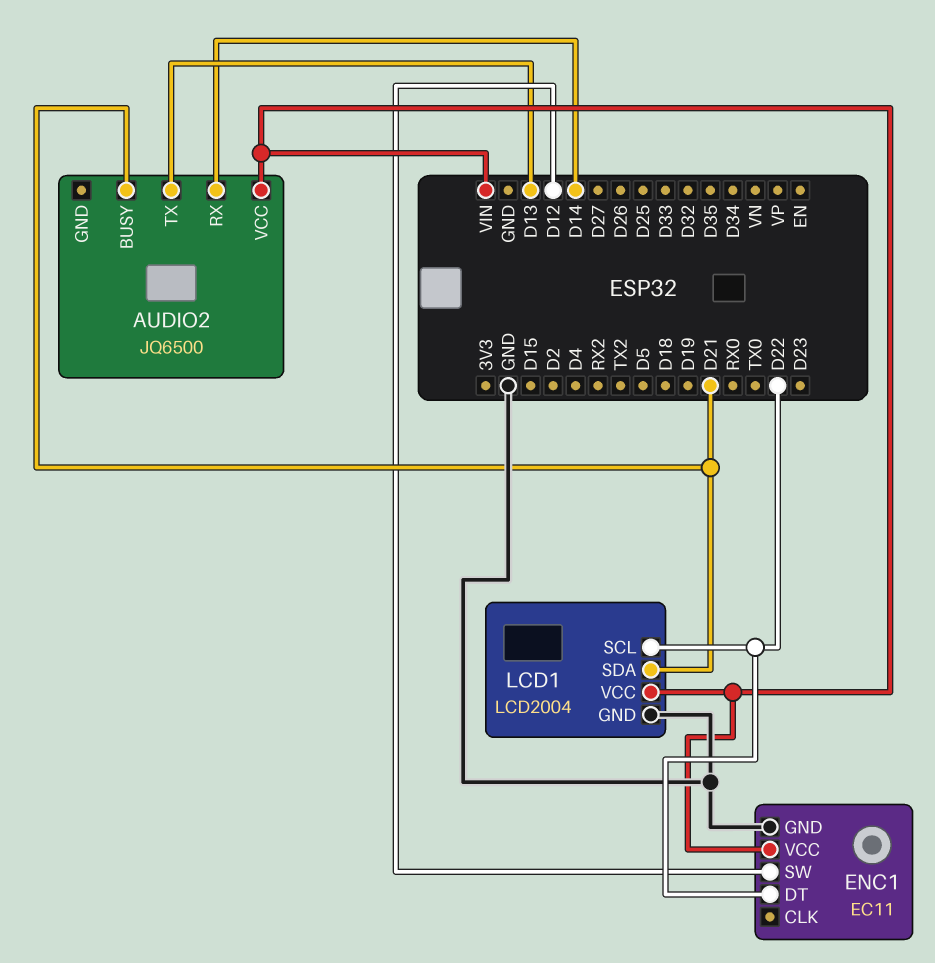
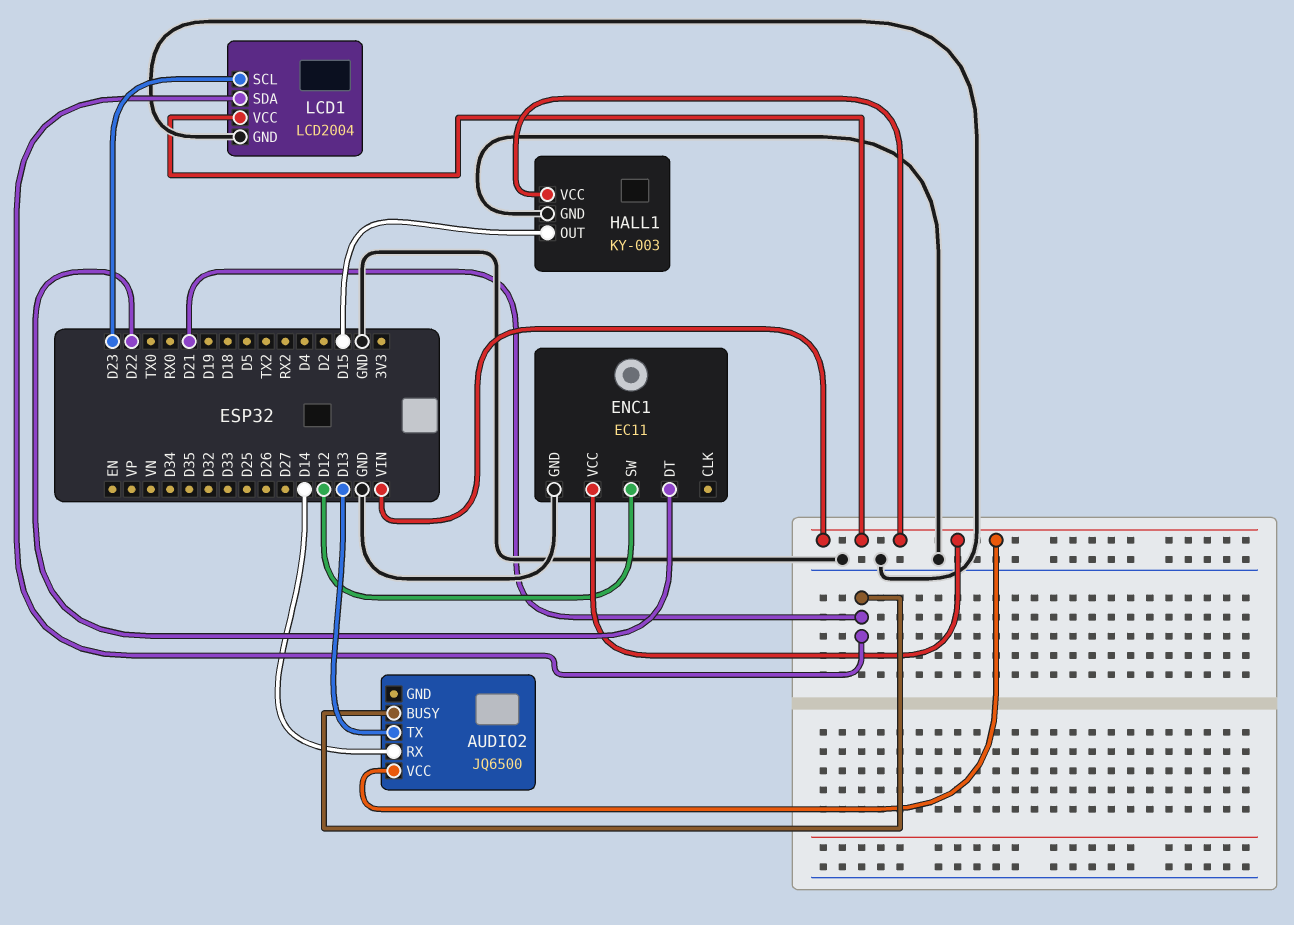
HALL1: none -> KY-003
HALL1 pin GND: none -> GND
HALL1 pin OUT: none -> D15
HALL1 pin VCC: none -> VIN
LCD1 pin SCL: D22 -> D23

